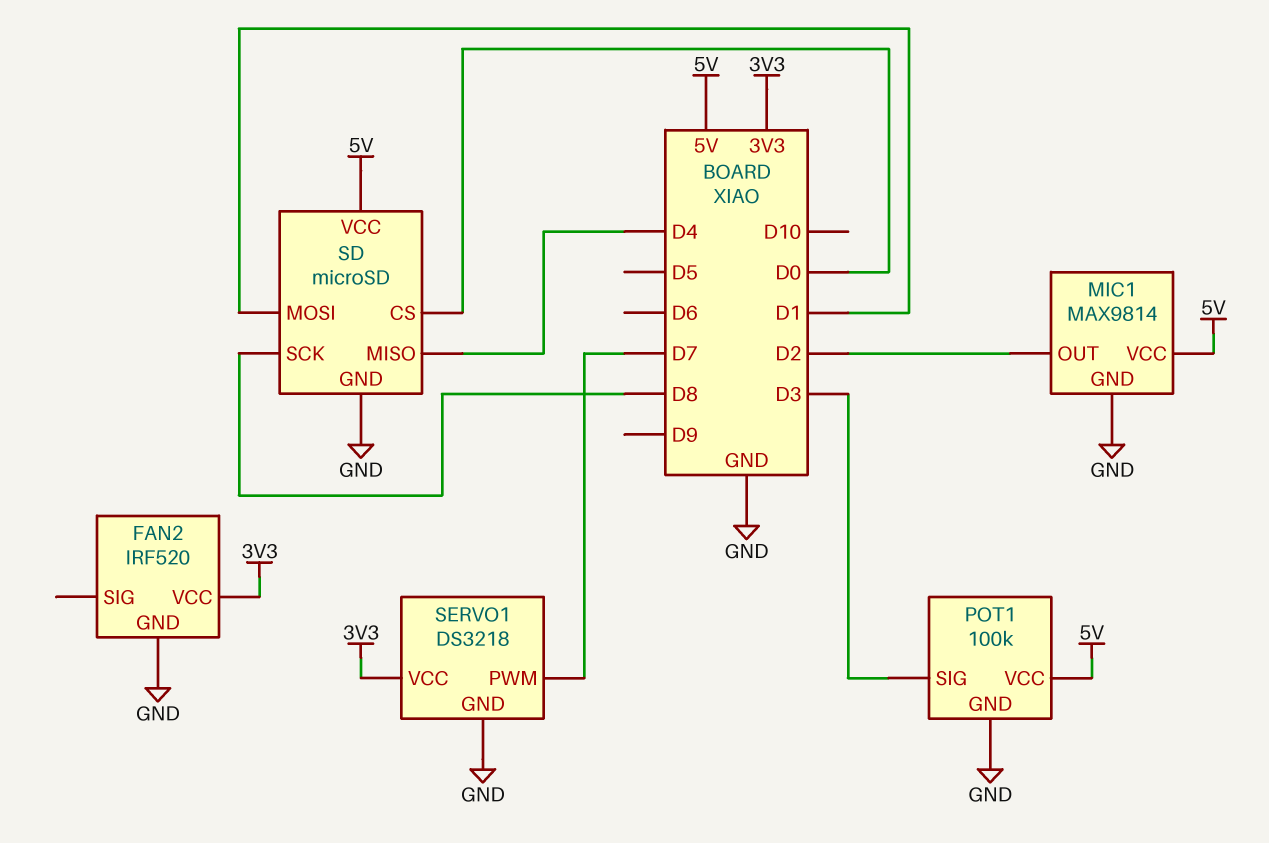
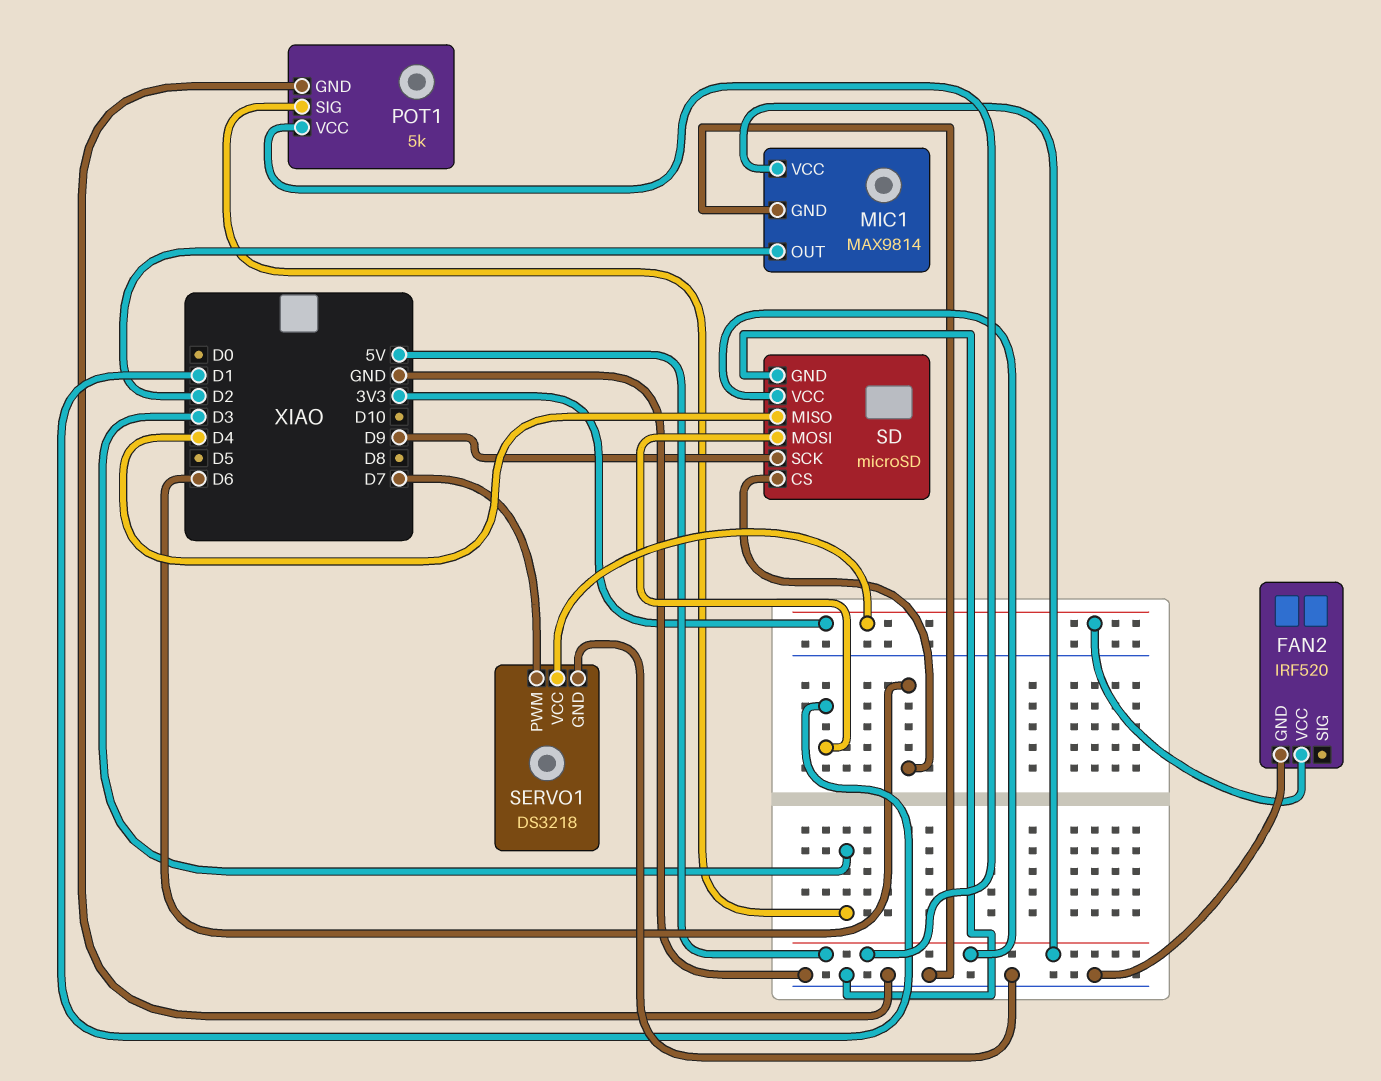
POT1: 100k -> 5k
SD pin CS: D0 -> D6
SD pin SCK: D8 -> D9

